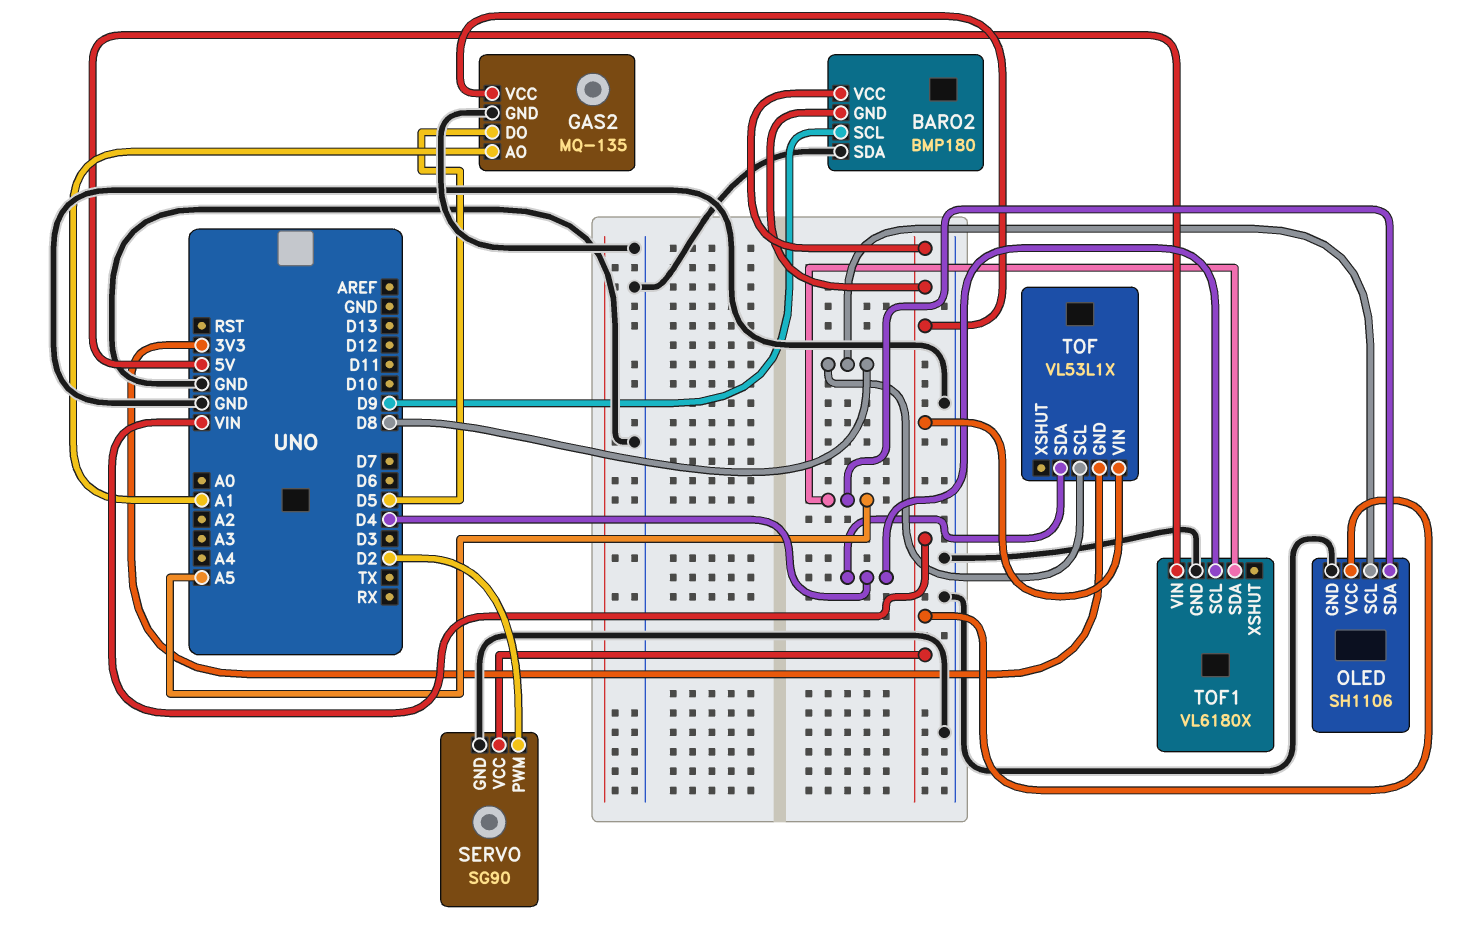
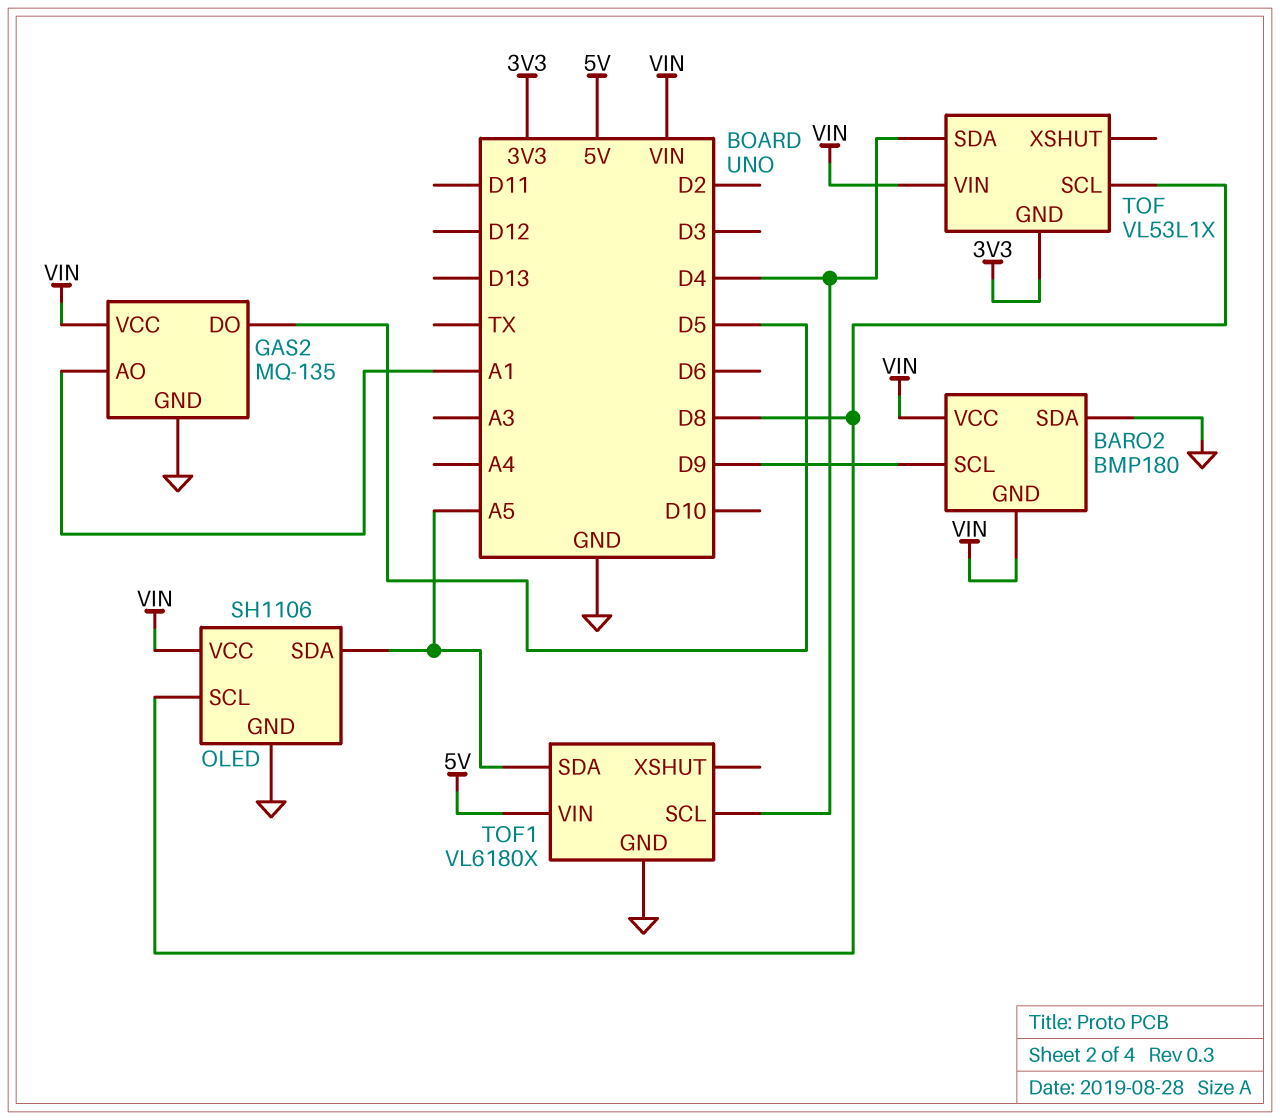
SERVO: SG90 -> none
SERVO pin GND: GND -> none
SERVO pin PWM: D2 -> none
SERVO pin VCC: VIN -> none

